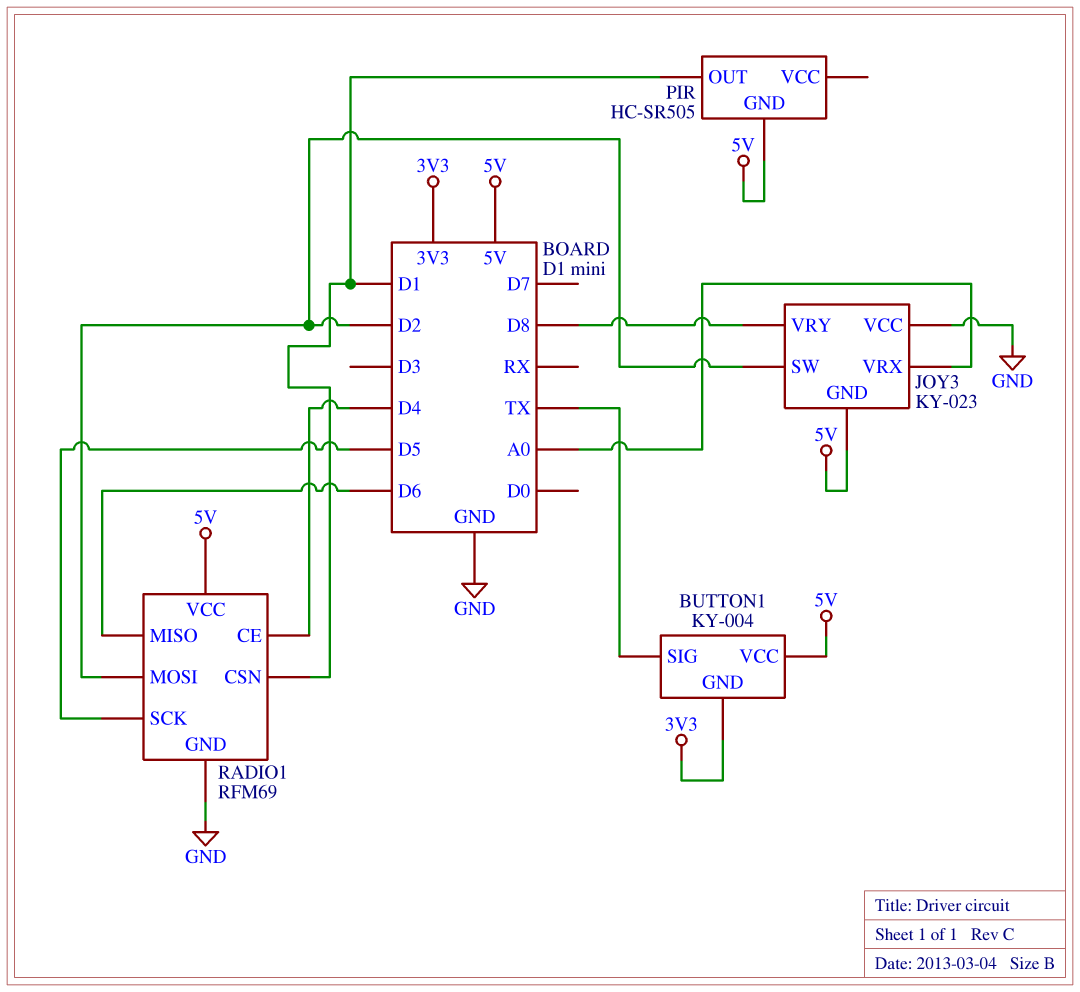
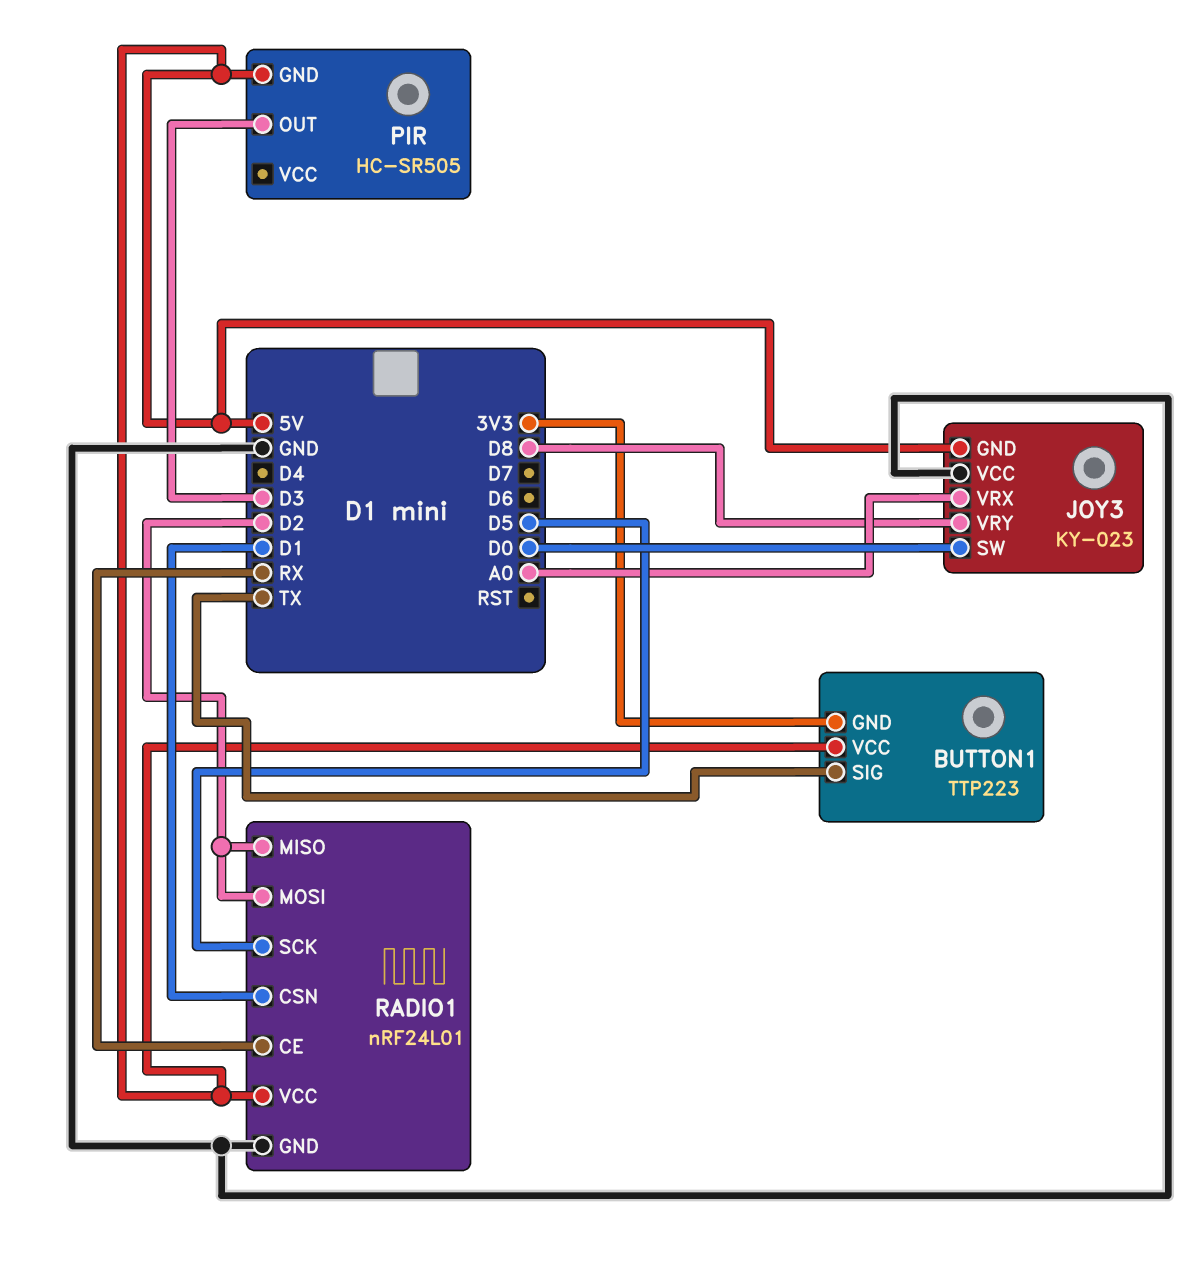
BUTTON1: KY-004 -> TTP223
JOY3 pin SW: D2 -> D0
PIR pin OUT: D1 -> D3
RADIO1: RFM69 -> nRF24L01
RADIO1 pin CE: D4 -> RX
RADIO1 pin MISO: D6 -> D2

